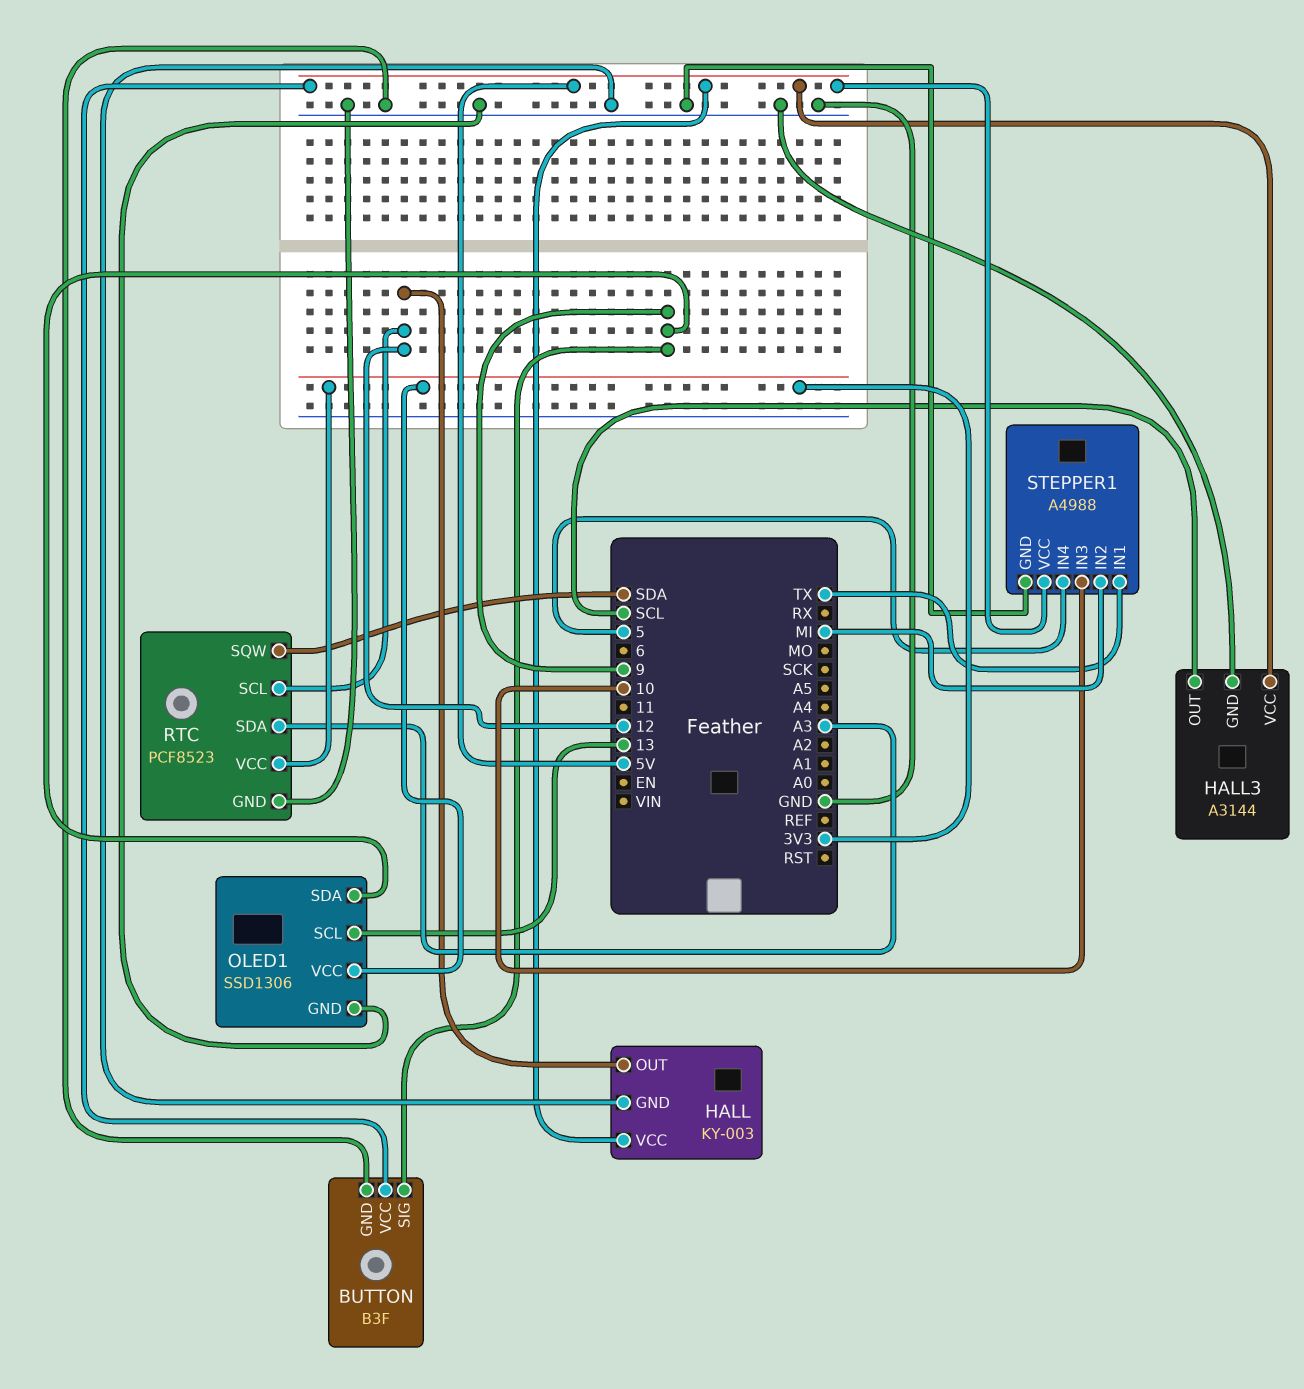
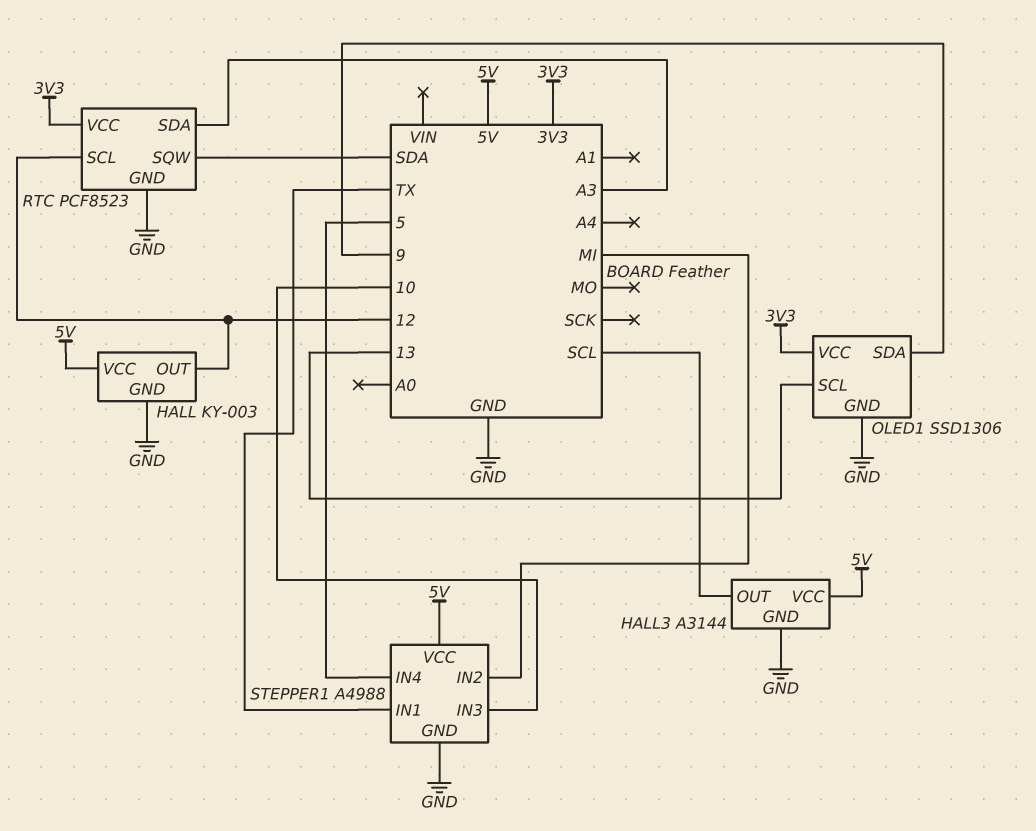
BUTTON: B3F -> none
BUTTON pin GND: GND -> none
BUTTON pin SIG: 9 -> none
BUTTON pin VCC: 5V -> none

